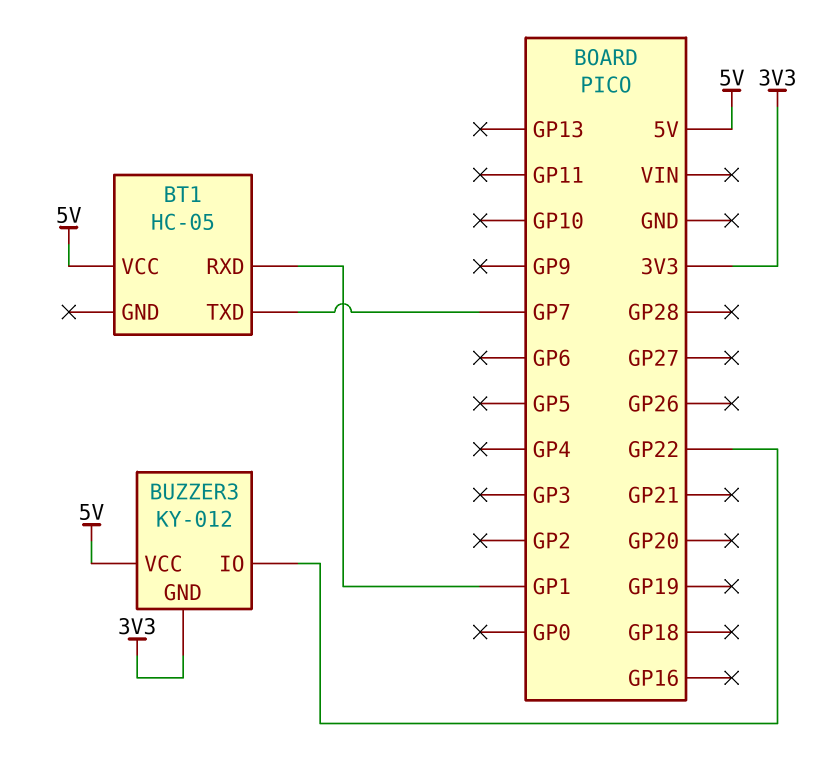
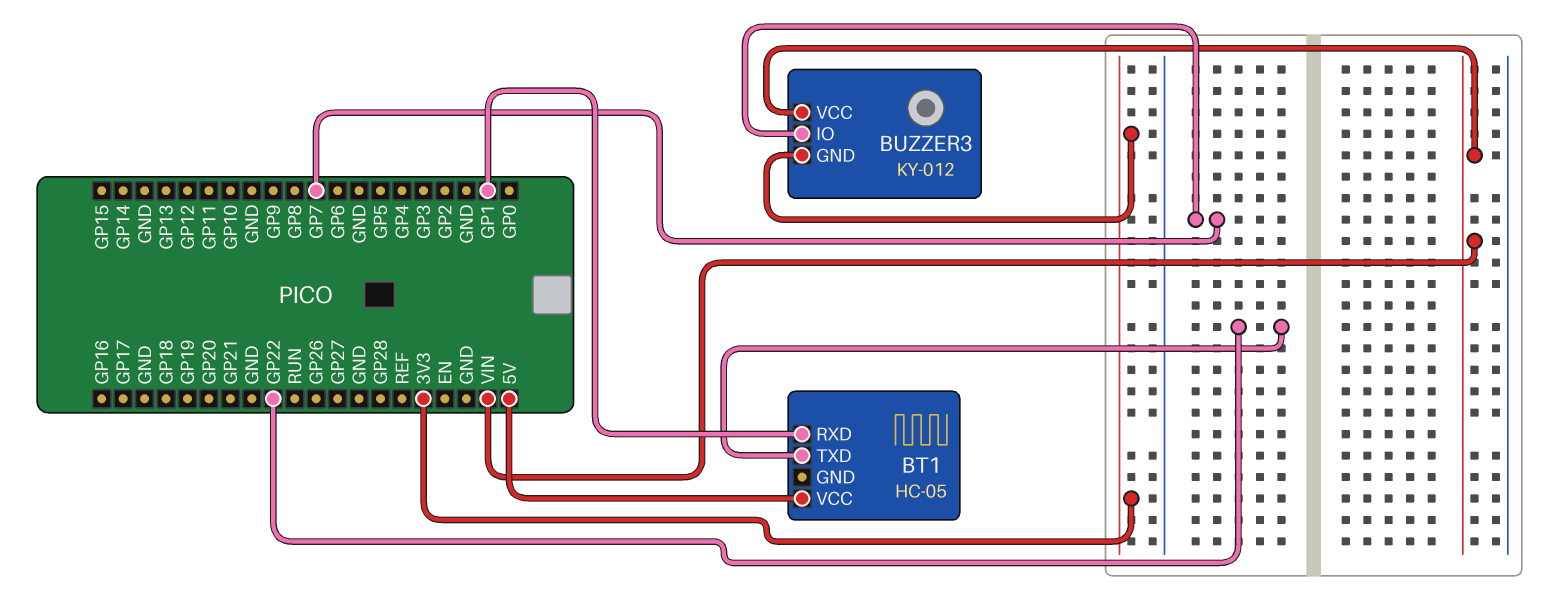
BT1 pin TXD: GP7 -> GP22
BUZZER3 pin IO: GP22 -> GP7
BUZZER3 pin VCC: 5V -> VIN

